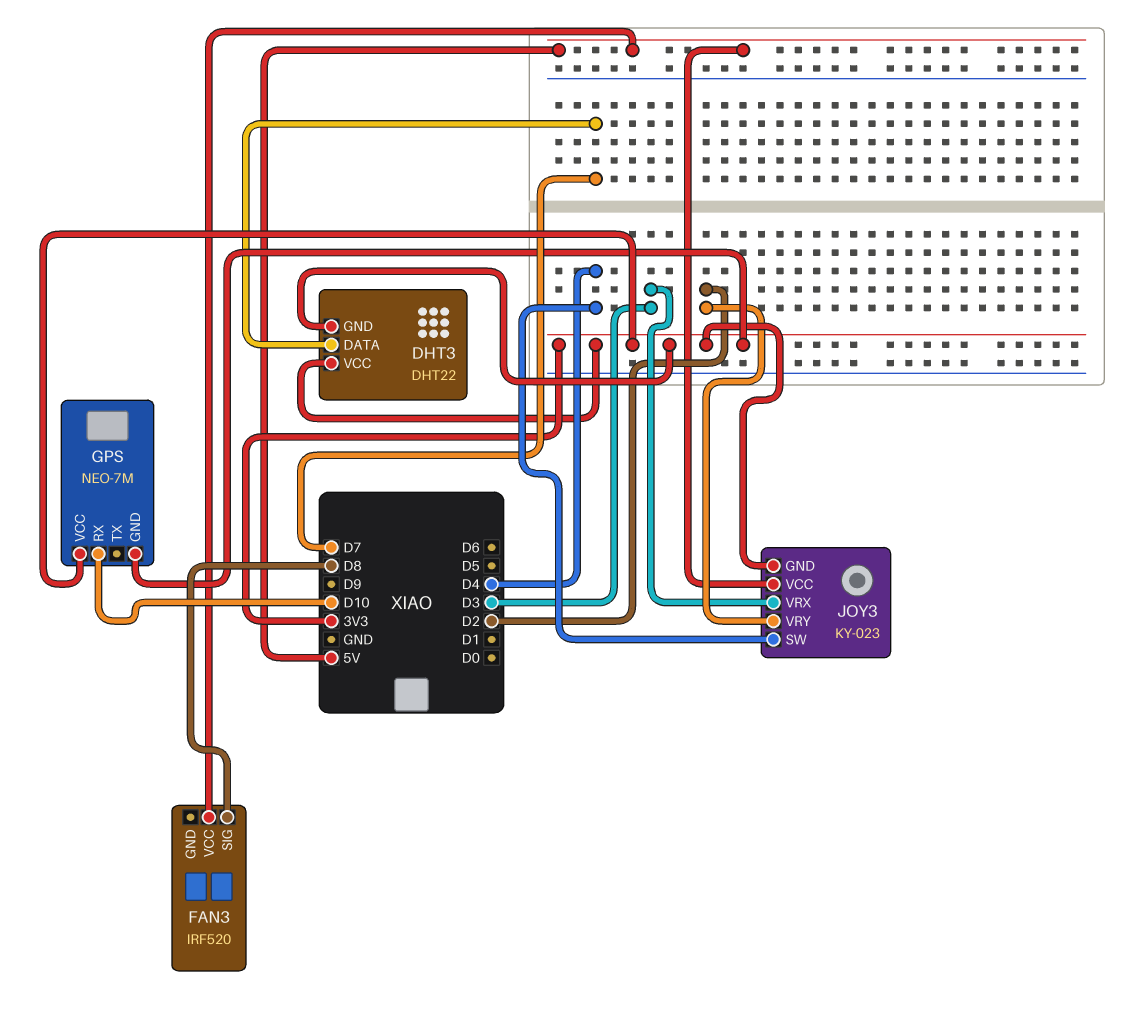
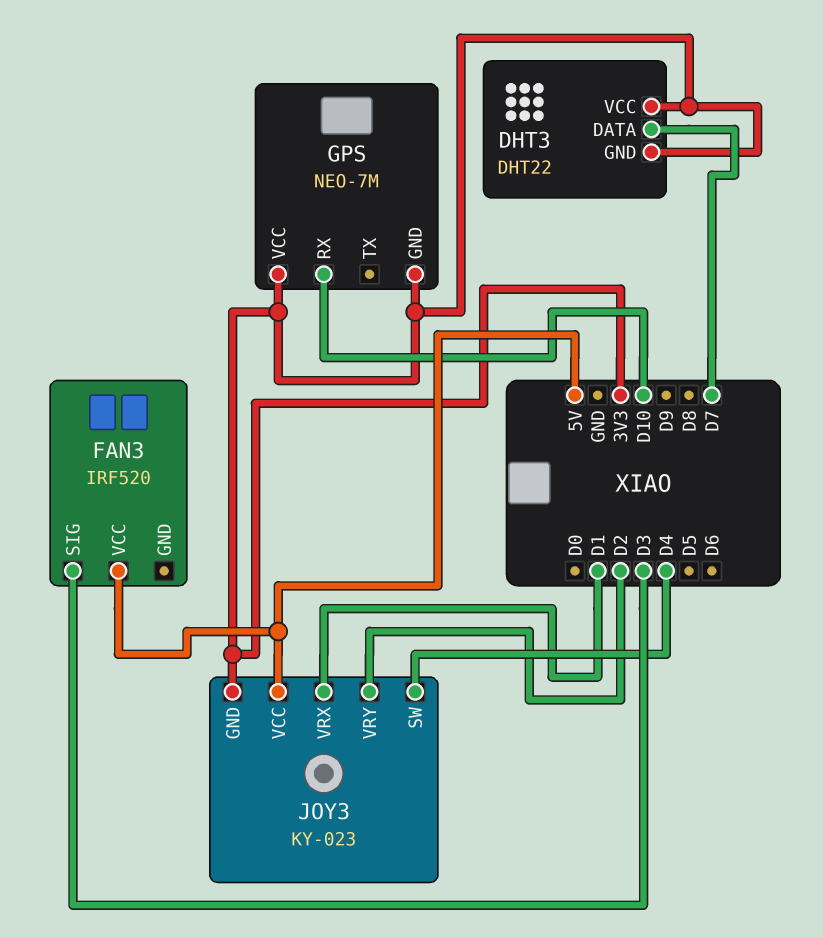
FAN3 pin SIG: D8 -> D3
JOY3 pin VRX: D3 -> D1

